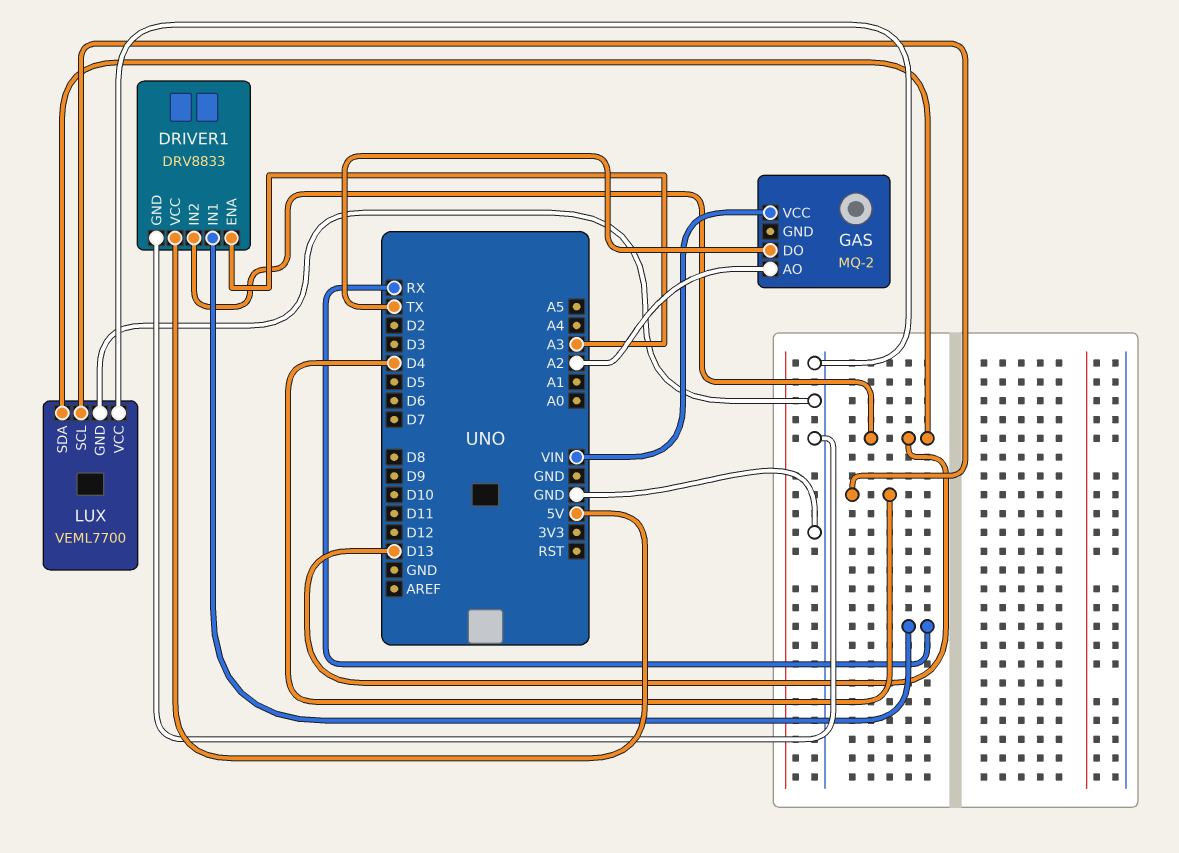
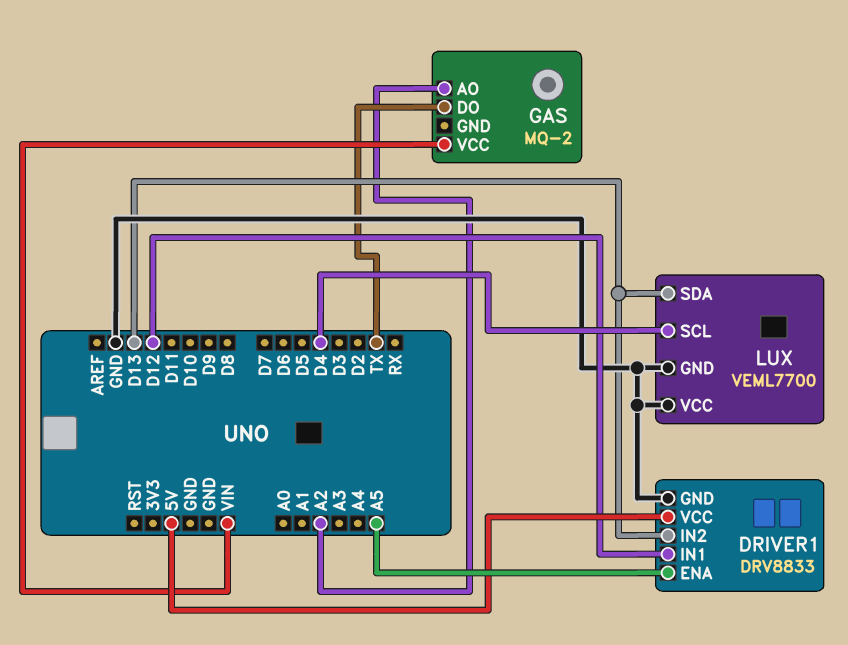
DRIVER1 pin ENA: A3 -> A5
DRIVER1 pin IN1: RX -> D12

